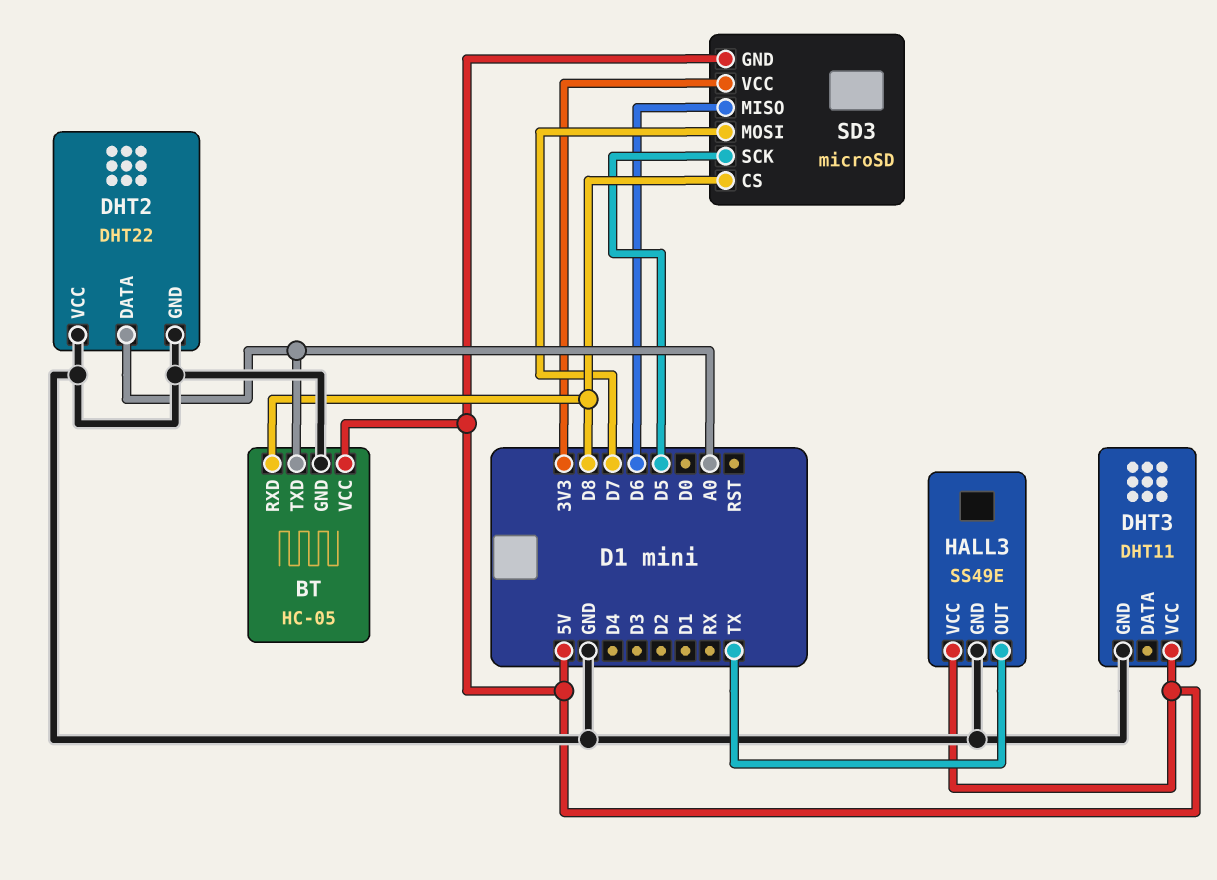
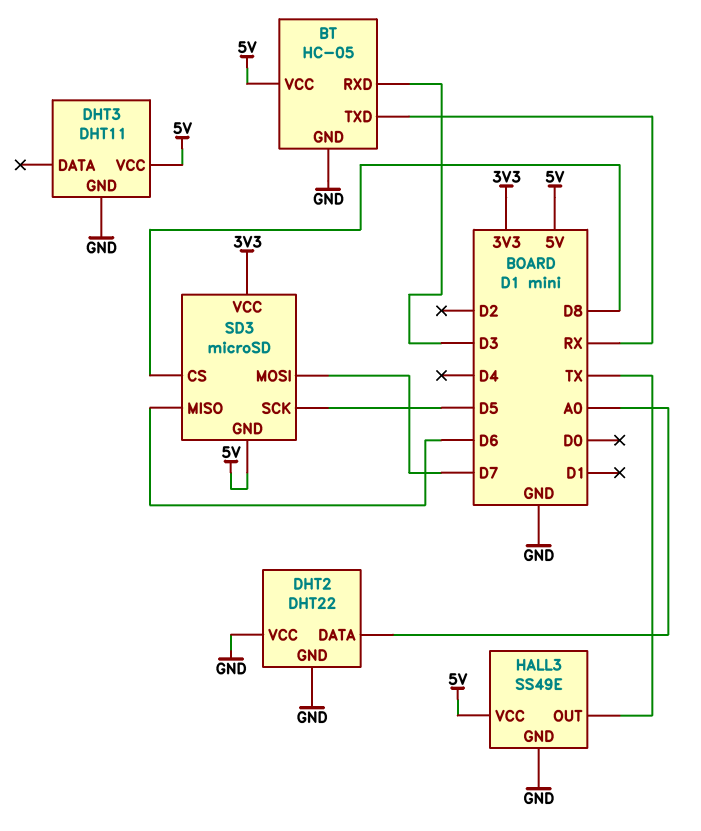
BT pin RXD: D8 -> D3
BT pin TXD: A0 -> RX

